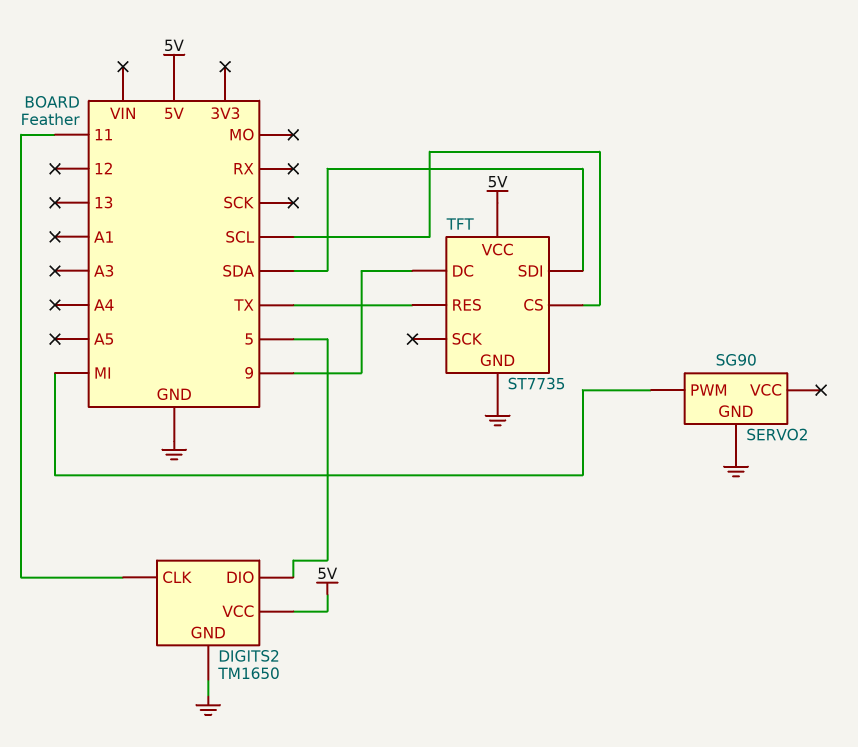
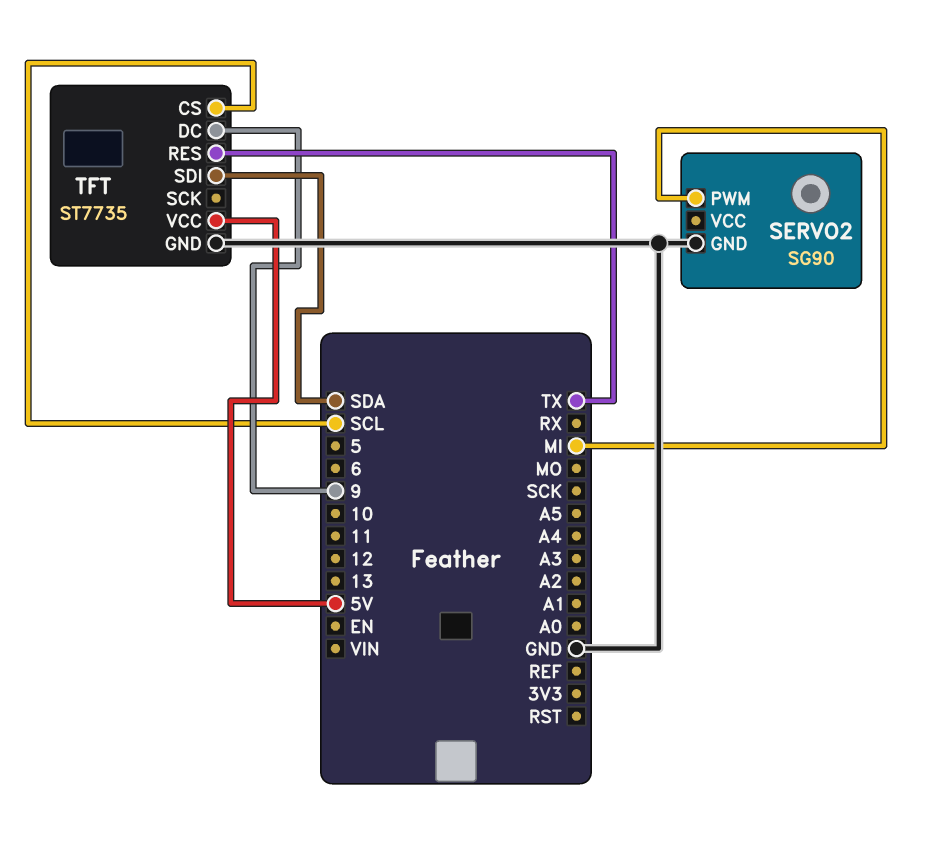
DIGITS2: TM1650 -> none
DIGITS2 pin CLK: 11 -> none
DIGITS2 pin DIO: 5 -> none
DIGITS2 pin GND: GND -> none
DIGITS2 pin VCC: 5V -> none

